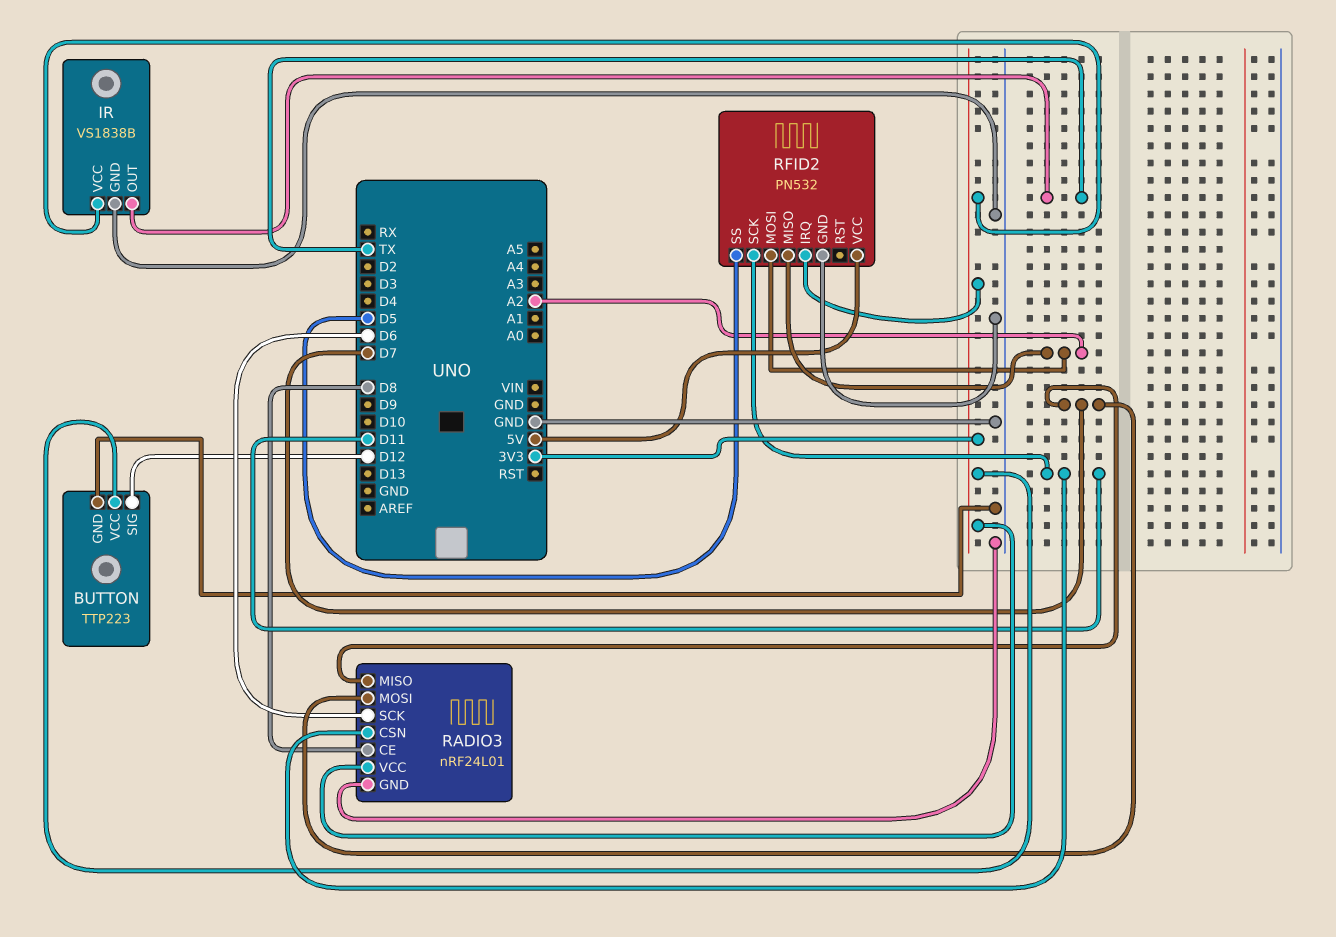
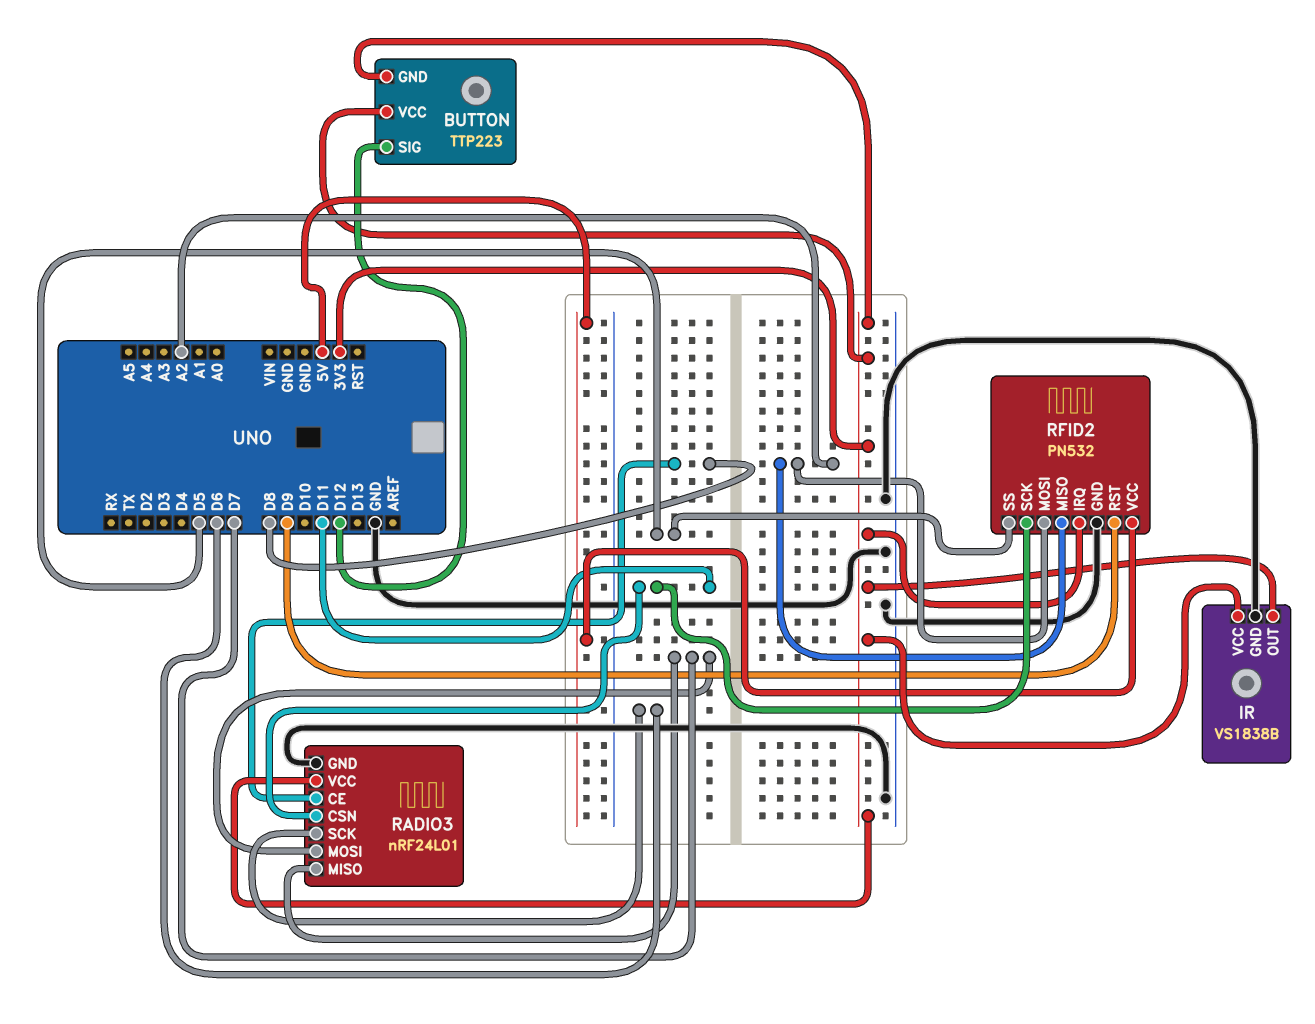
BUTTON pin GND: GND -> 3V3
IR pin OUT: TX -> 3V3
RFID2 pin RST: none -> D9

